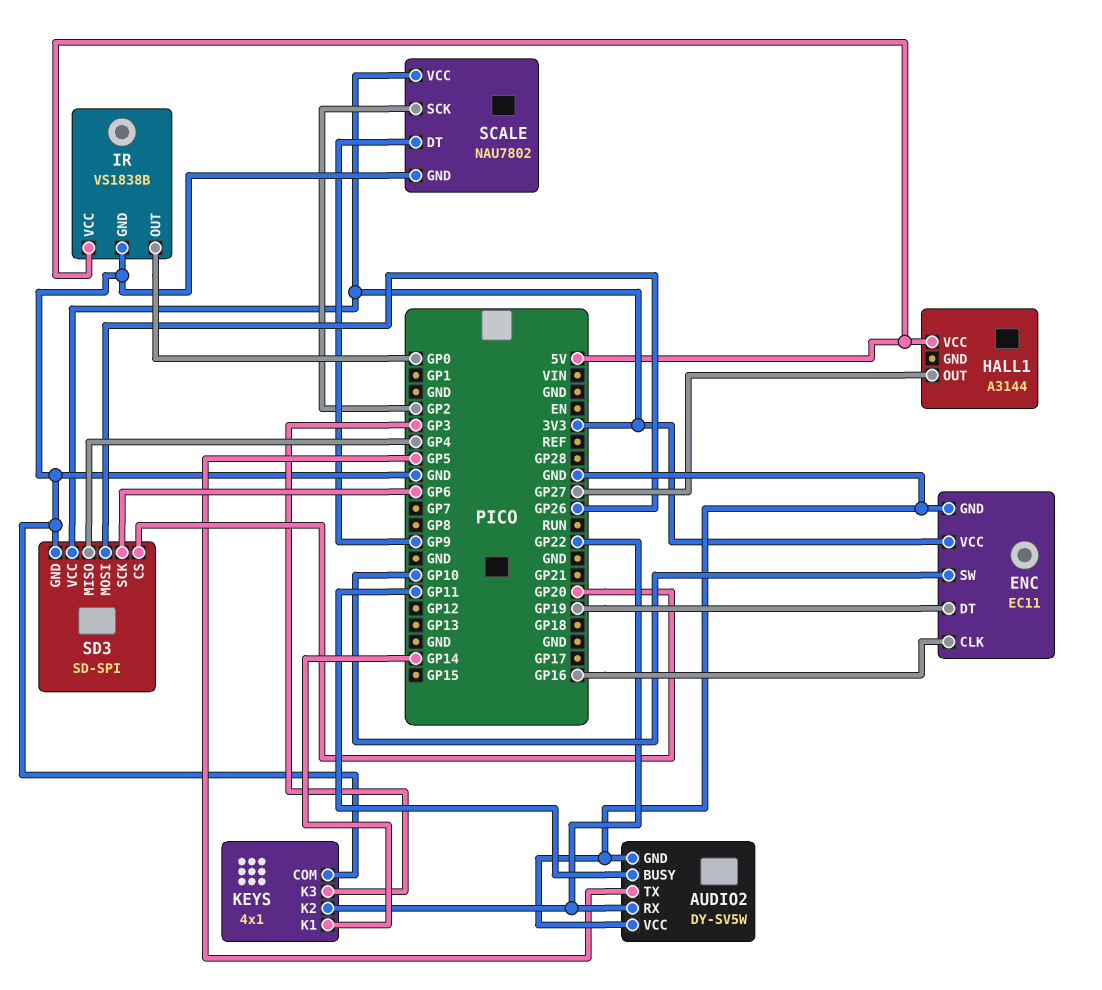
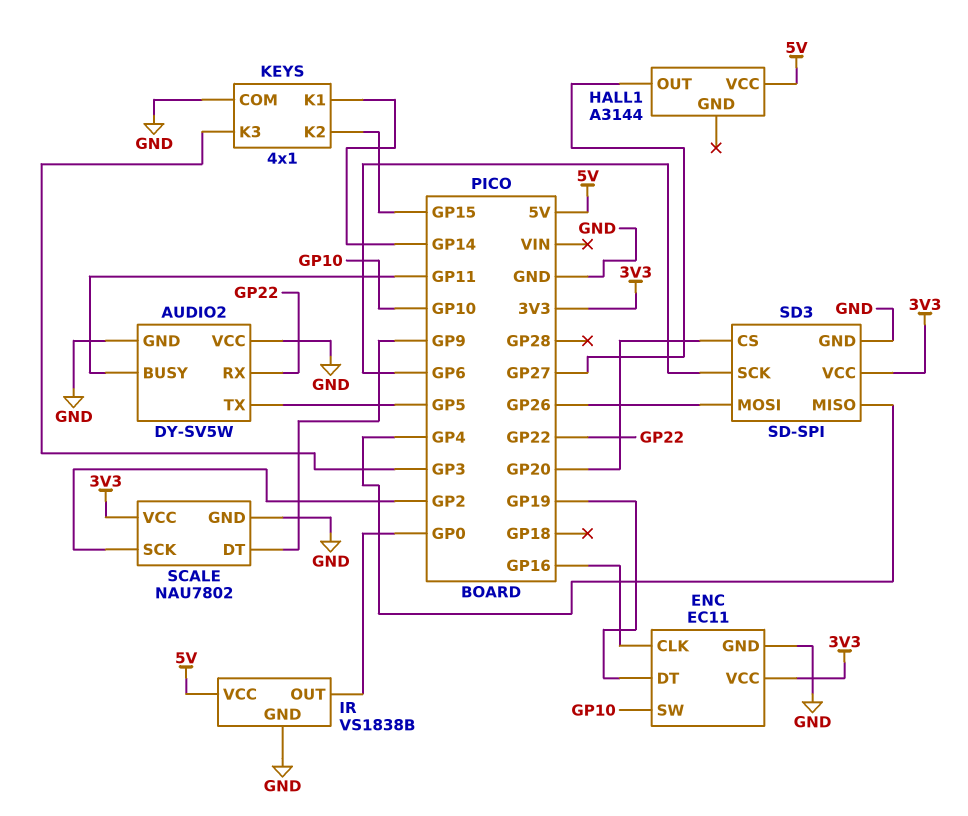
KEYS pin K2: GP22 -> GP15

